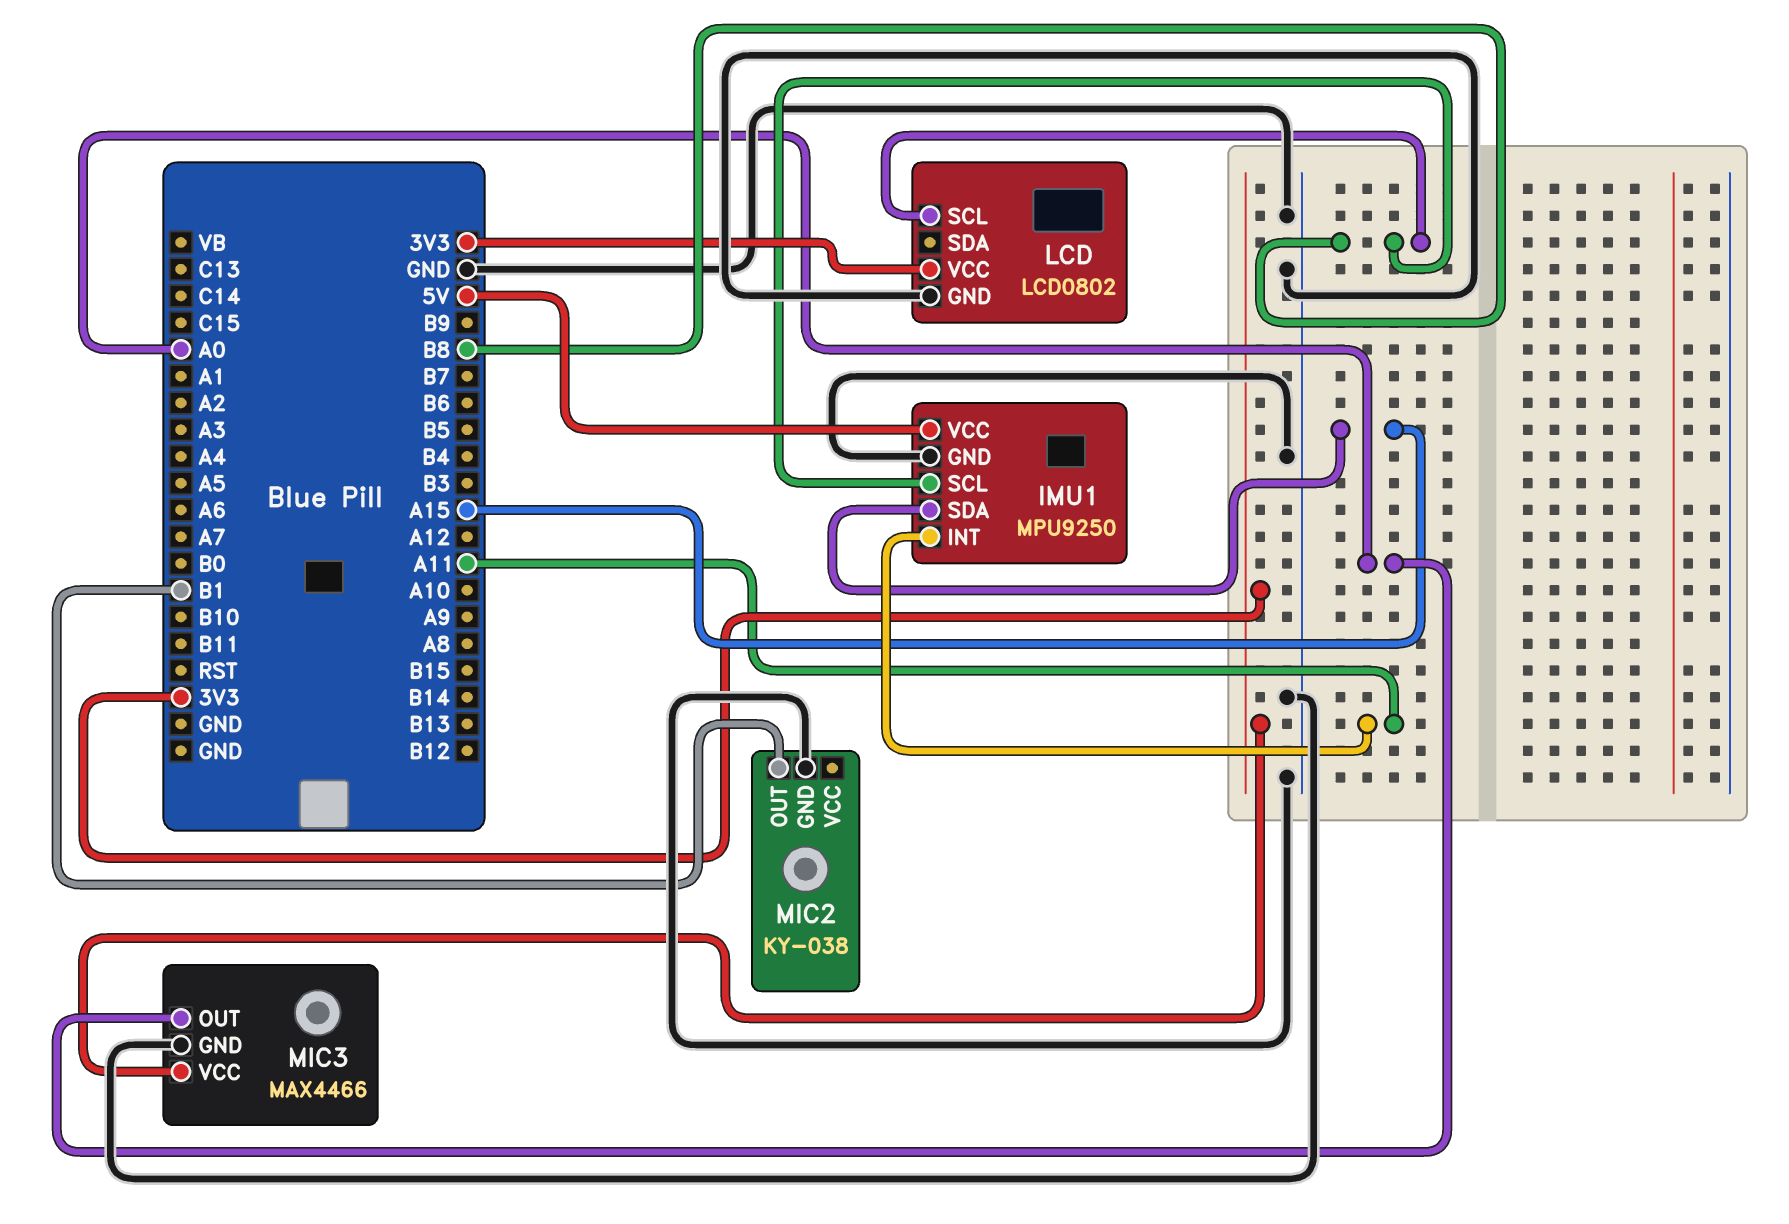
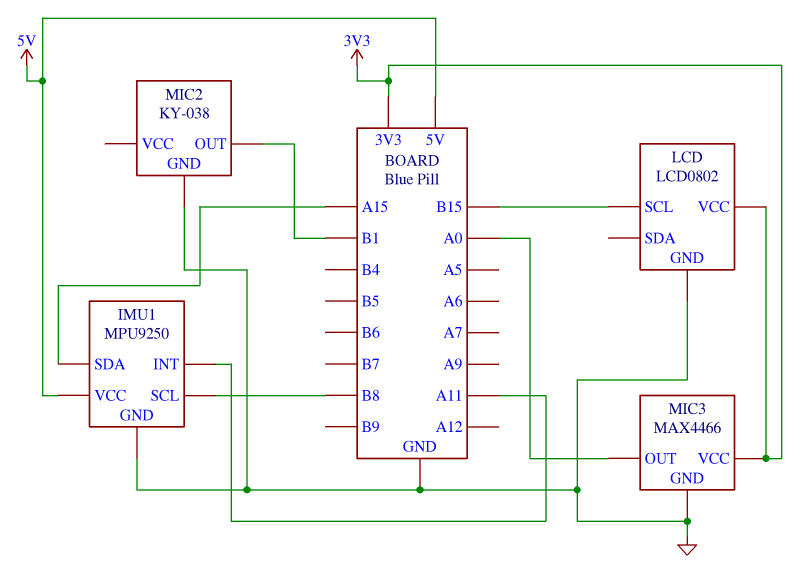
LCD pin SCL: B8 -> B15

